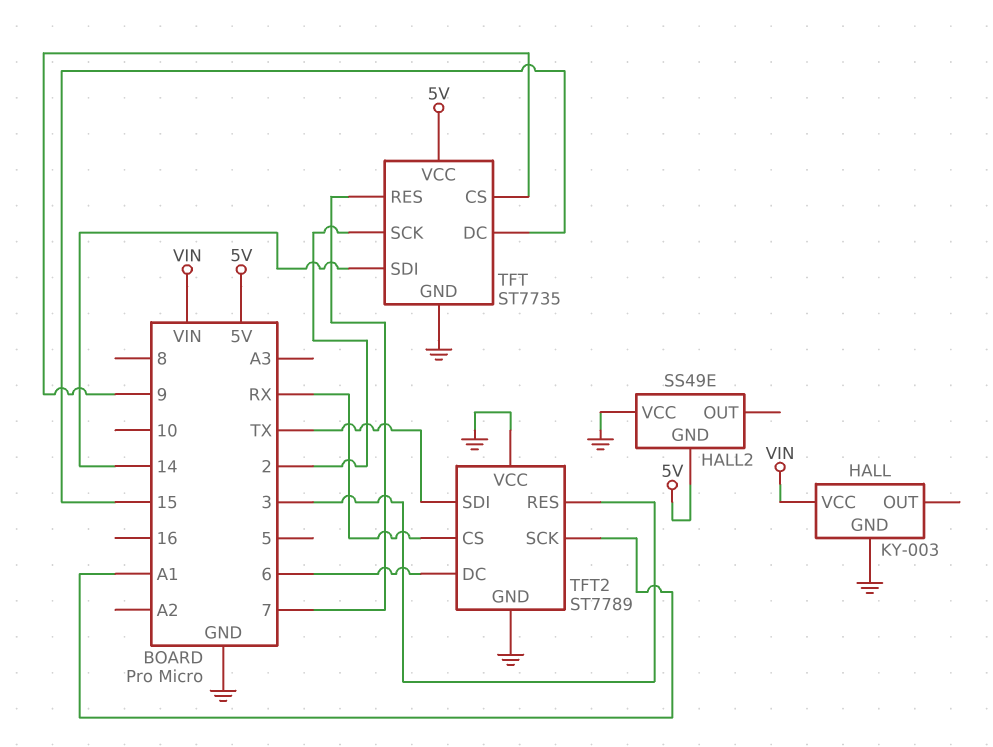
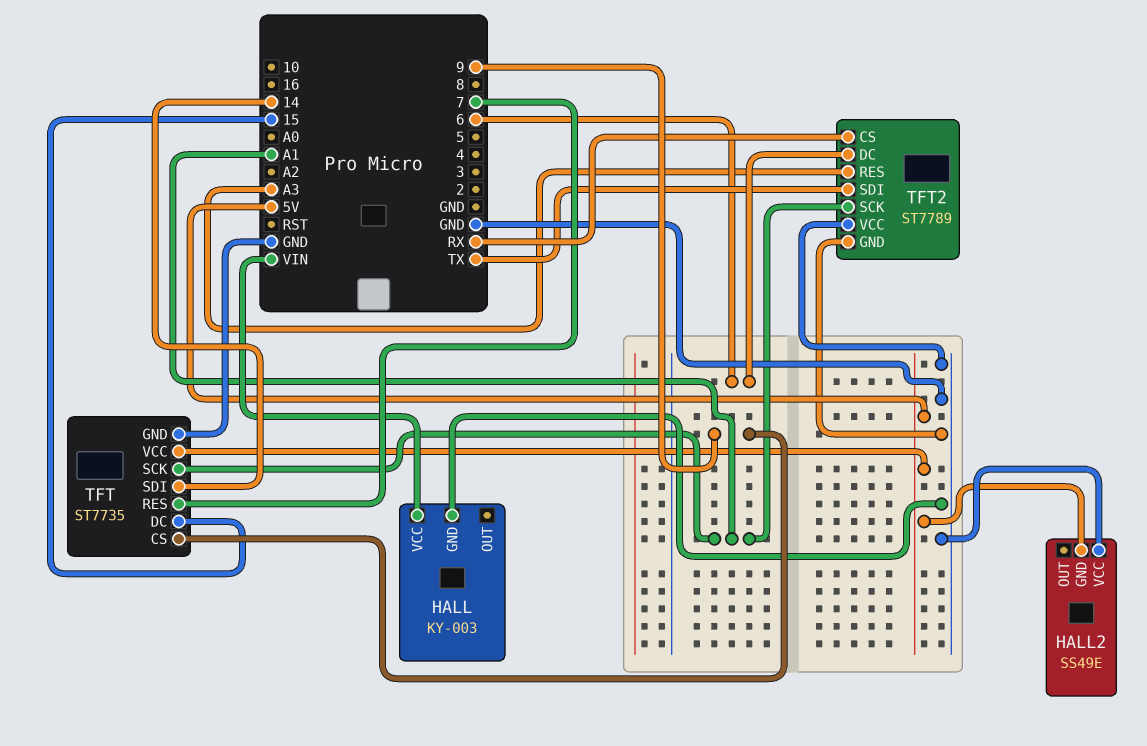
TFT pin SCK: 2 -> A1
TFT2 pin RES: 3 -> A3

